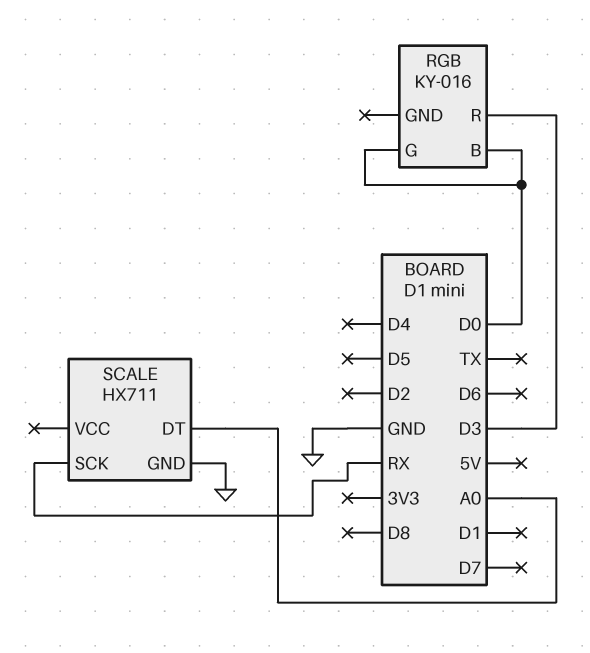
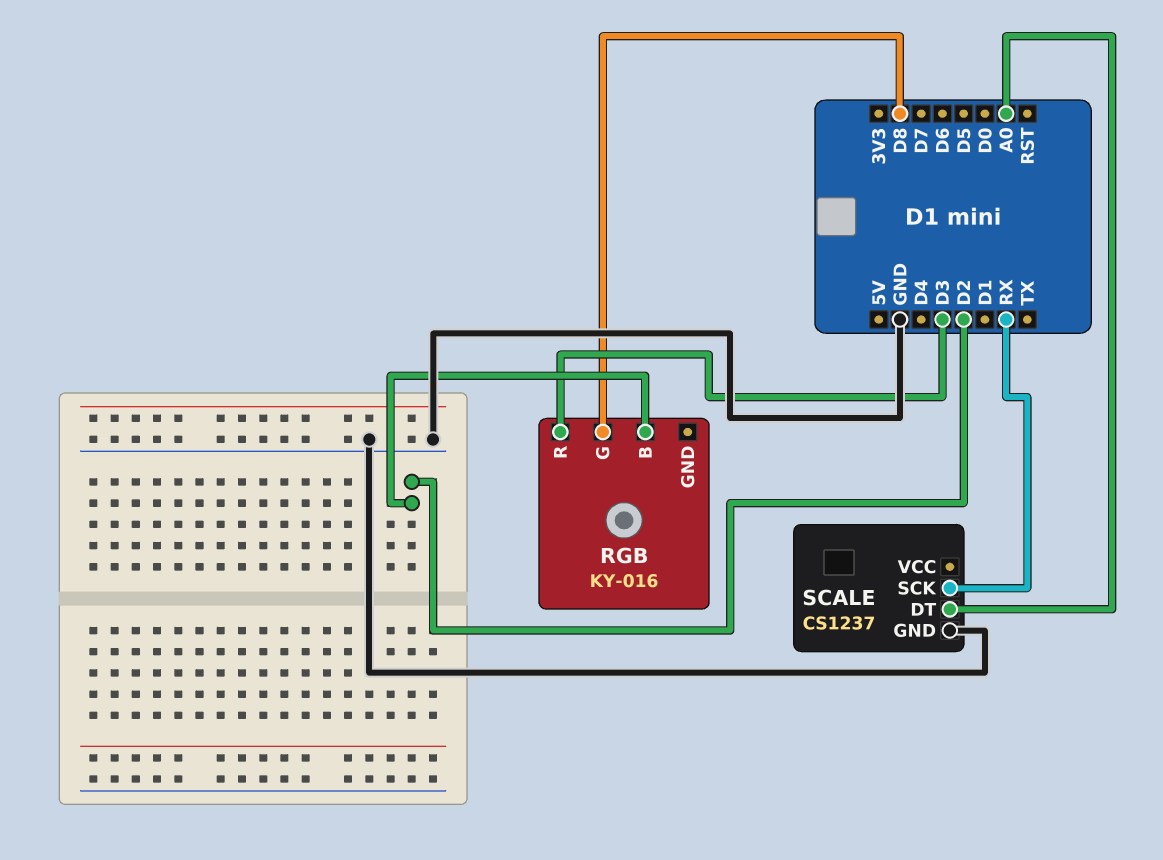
RGB pin B: D0 -> D2
RGB pin G: D0 -> D8
SCALE: HX711 -> CS1237

